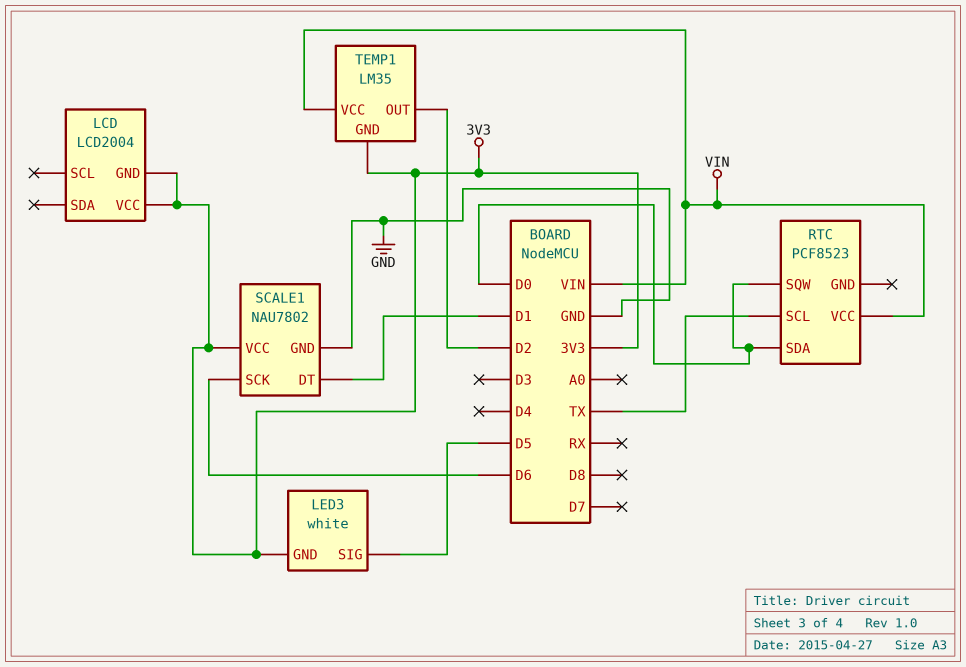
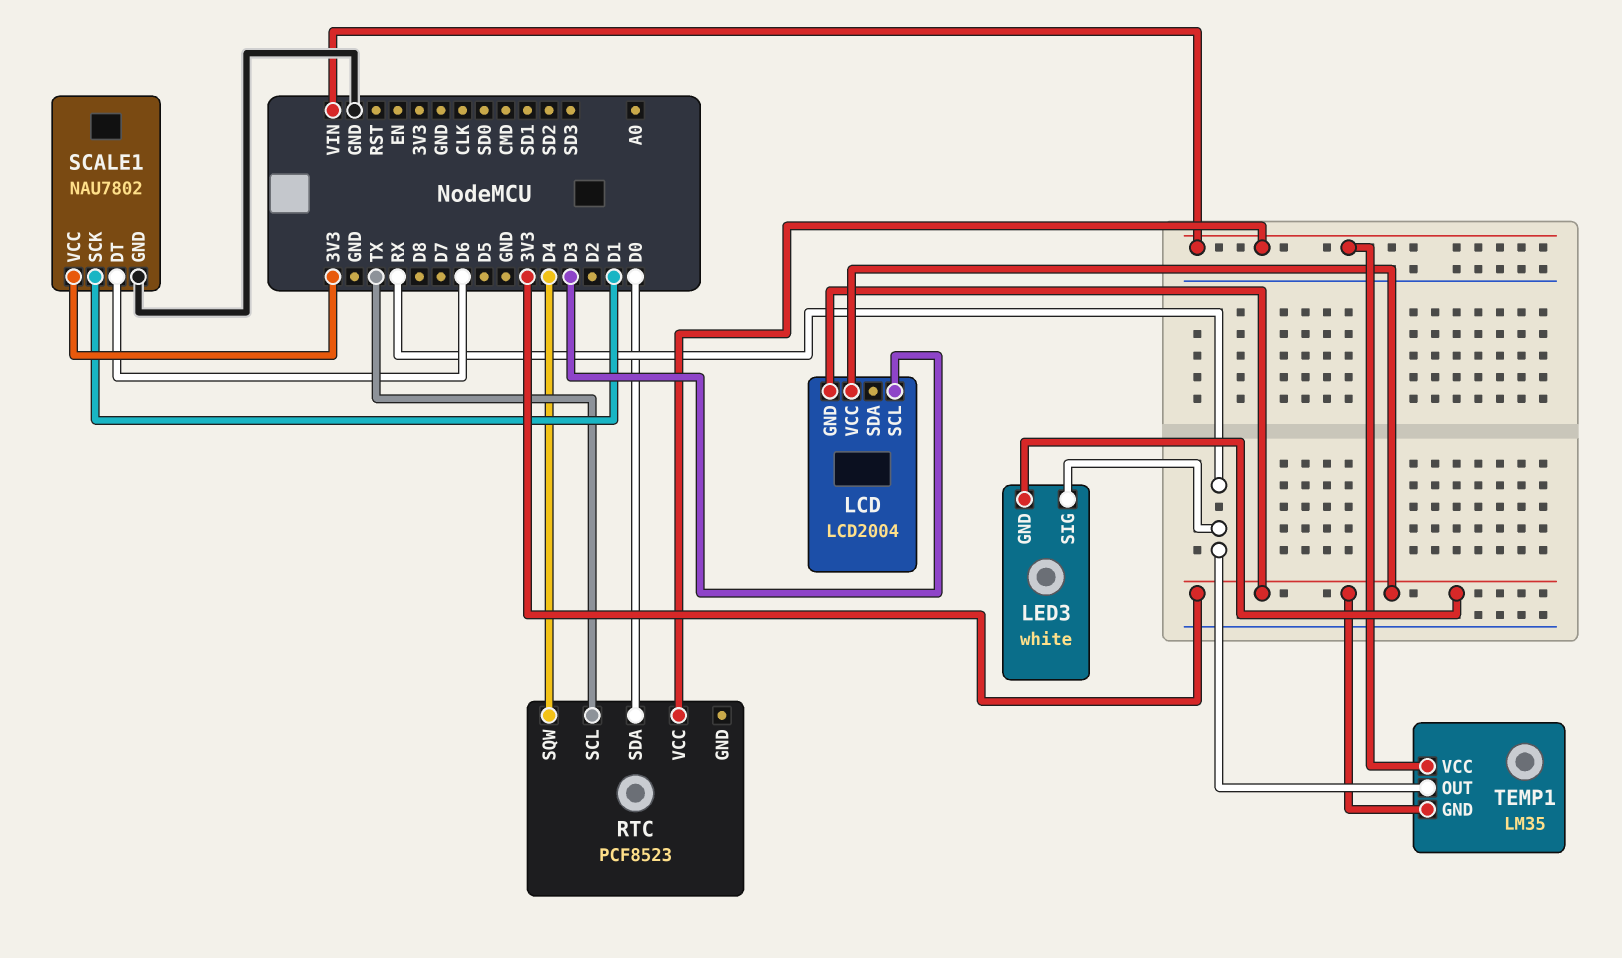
LCD pin SCL: none -> D3
LED3 pin SIG: D5 -> RX
RTC pin SQW: D0 -> D4
SCALE1 pin DT: D1 -> D6
SCALE1 pin SCK: D6 -> D1
TEMP1 pin OUT: D2 -> RX

